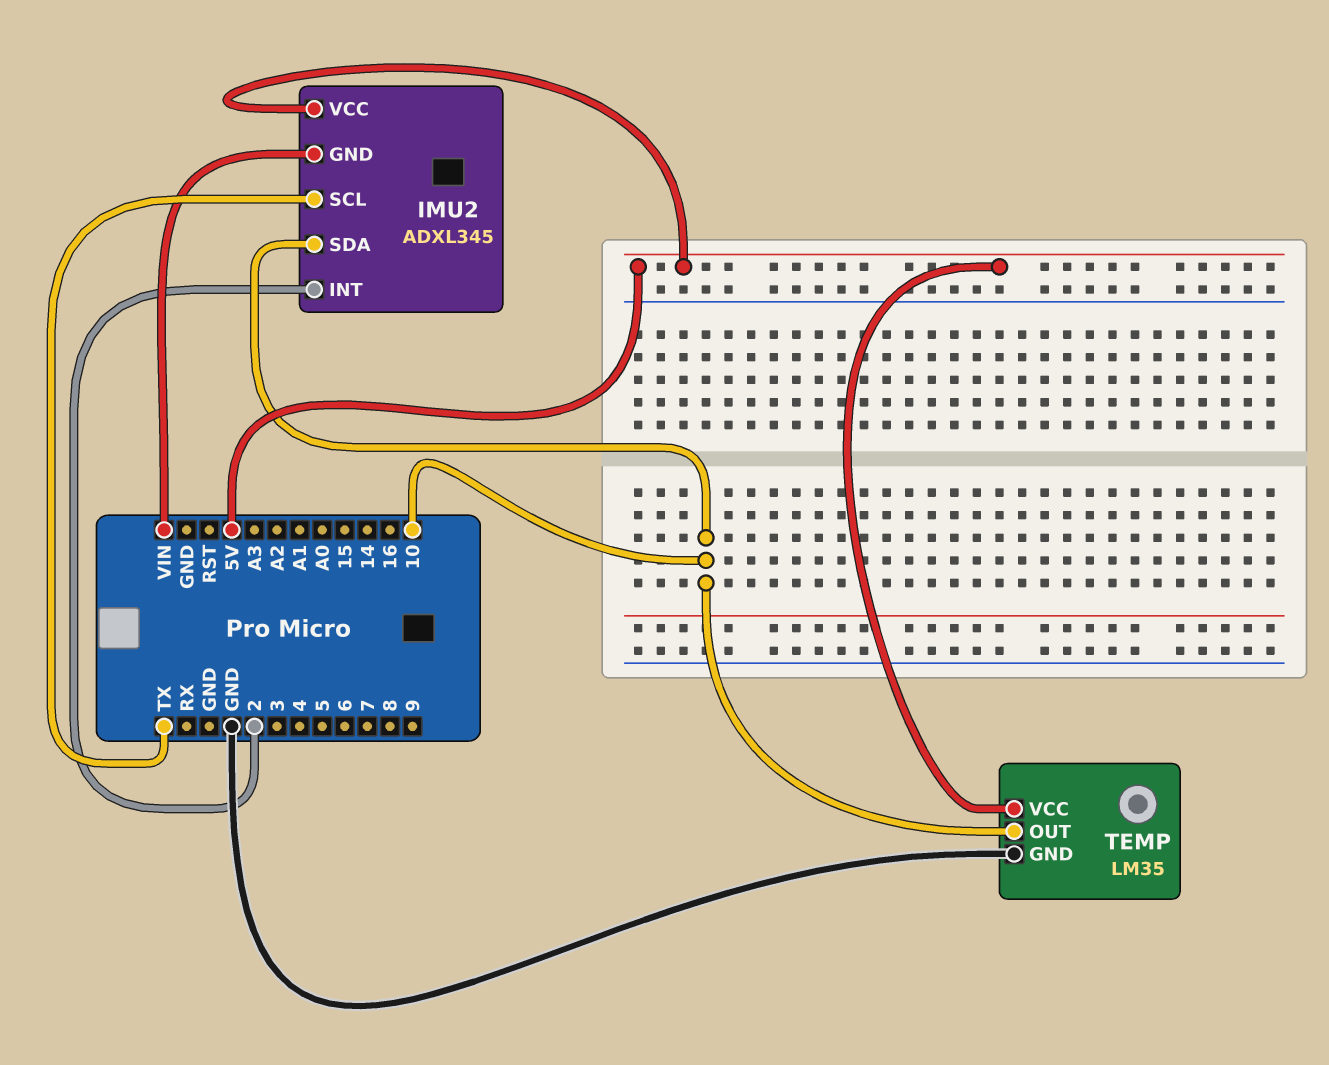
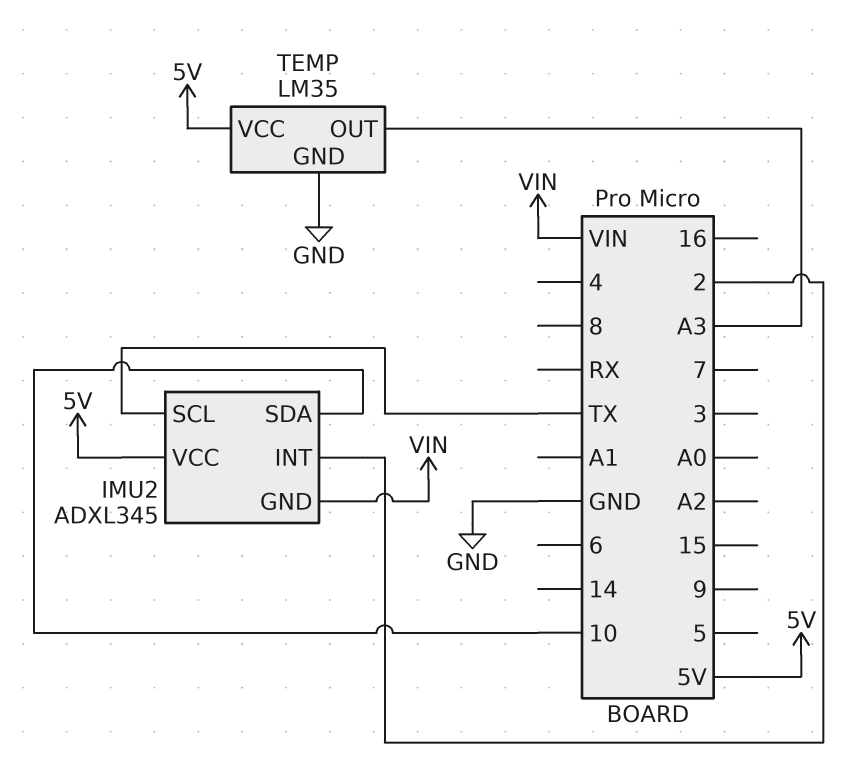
TEMP pin OUT: 10 -> A3

